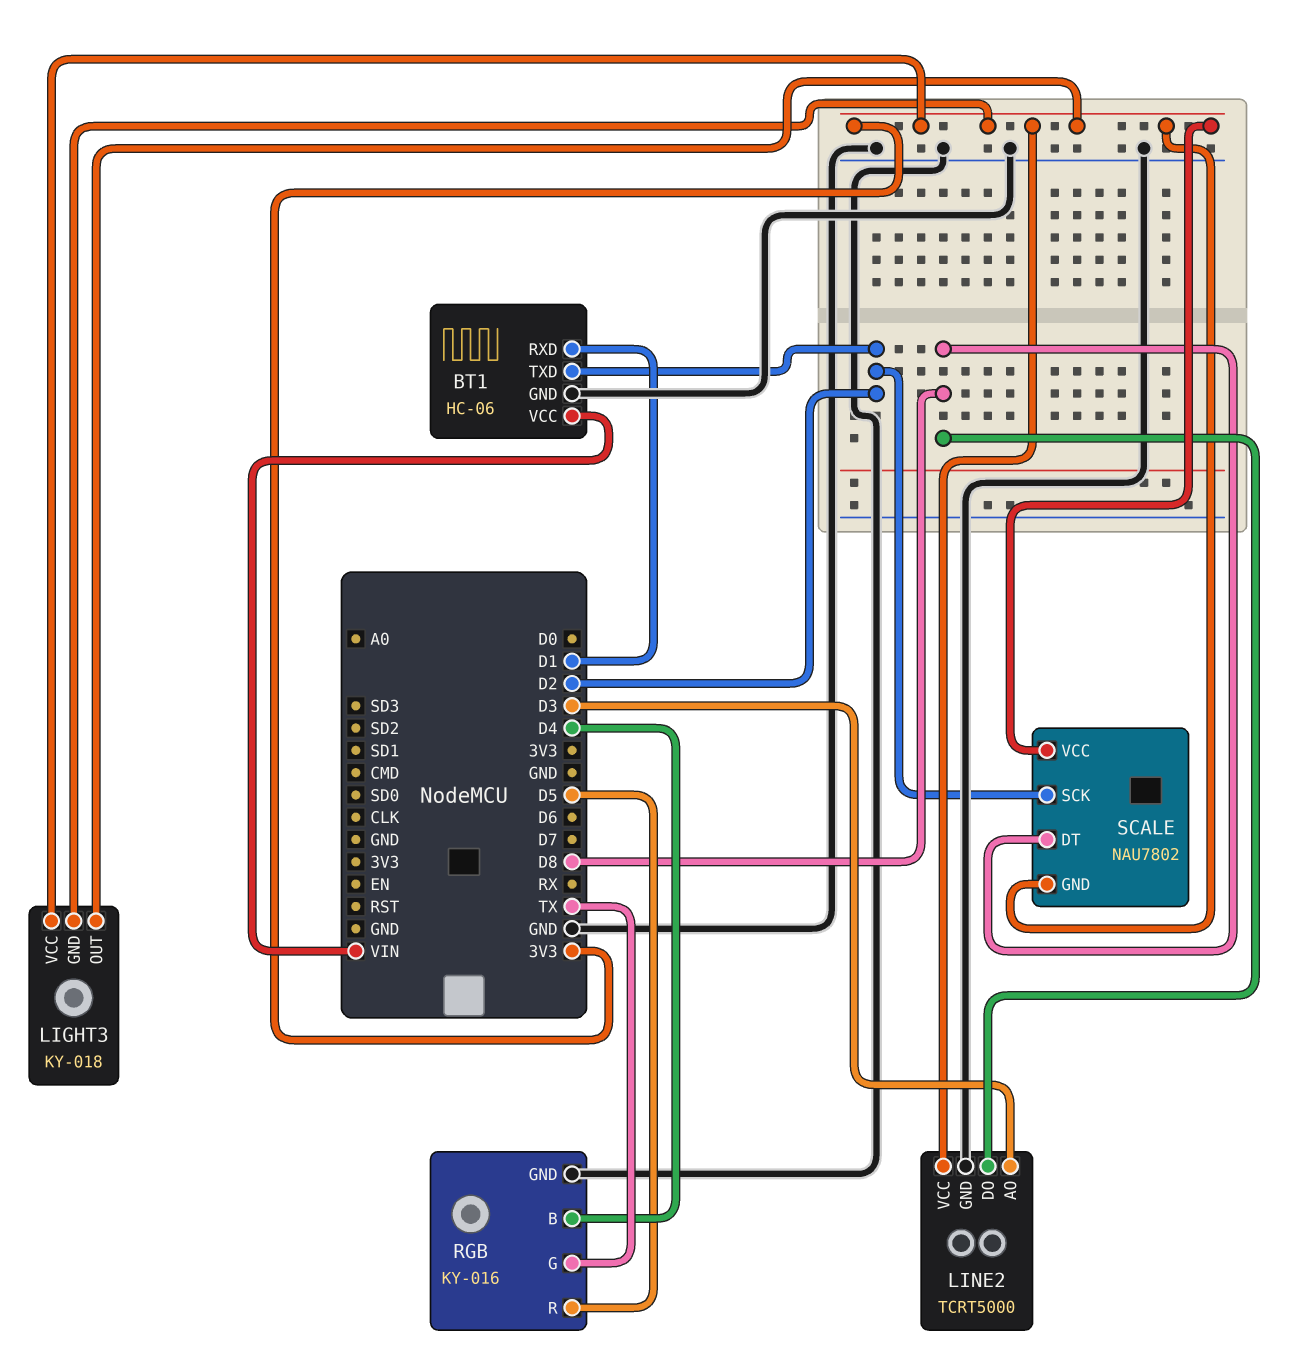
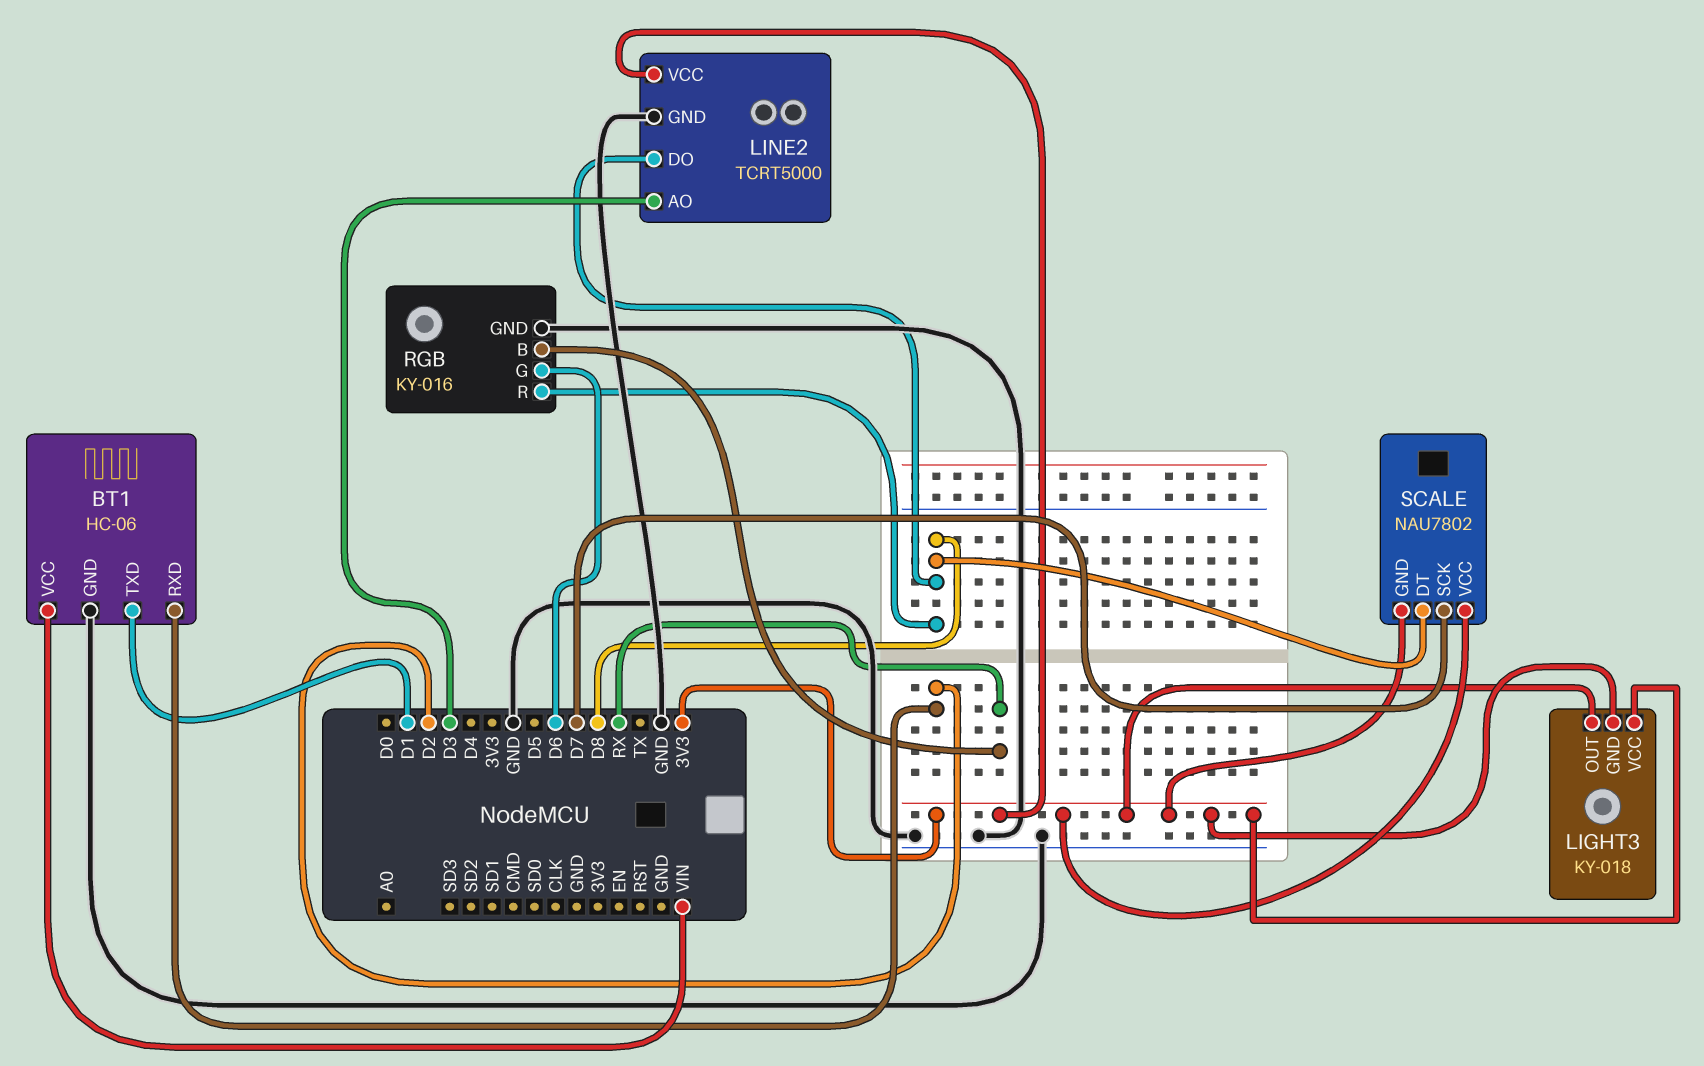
BT1 pin RXD: D1 -> D2
BT1 pin TXD: D2 -> D1
RGB pin B: D4 -> RX
RGB pin G: TX -> D6
RGB pin R: D5 -> D8
SCALE pin SCK: D2 -> D7

